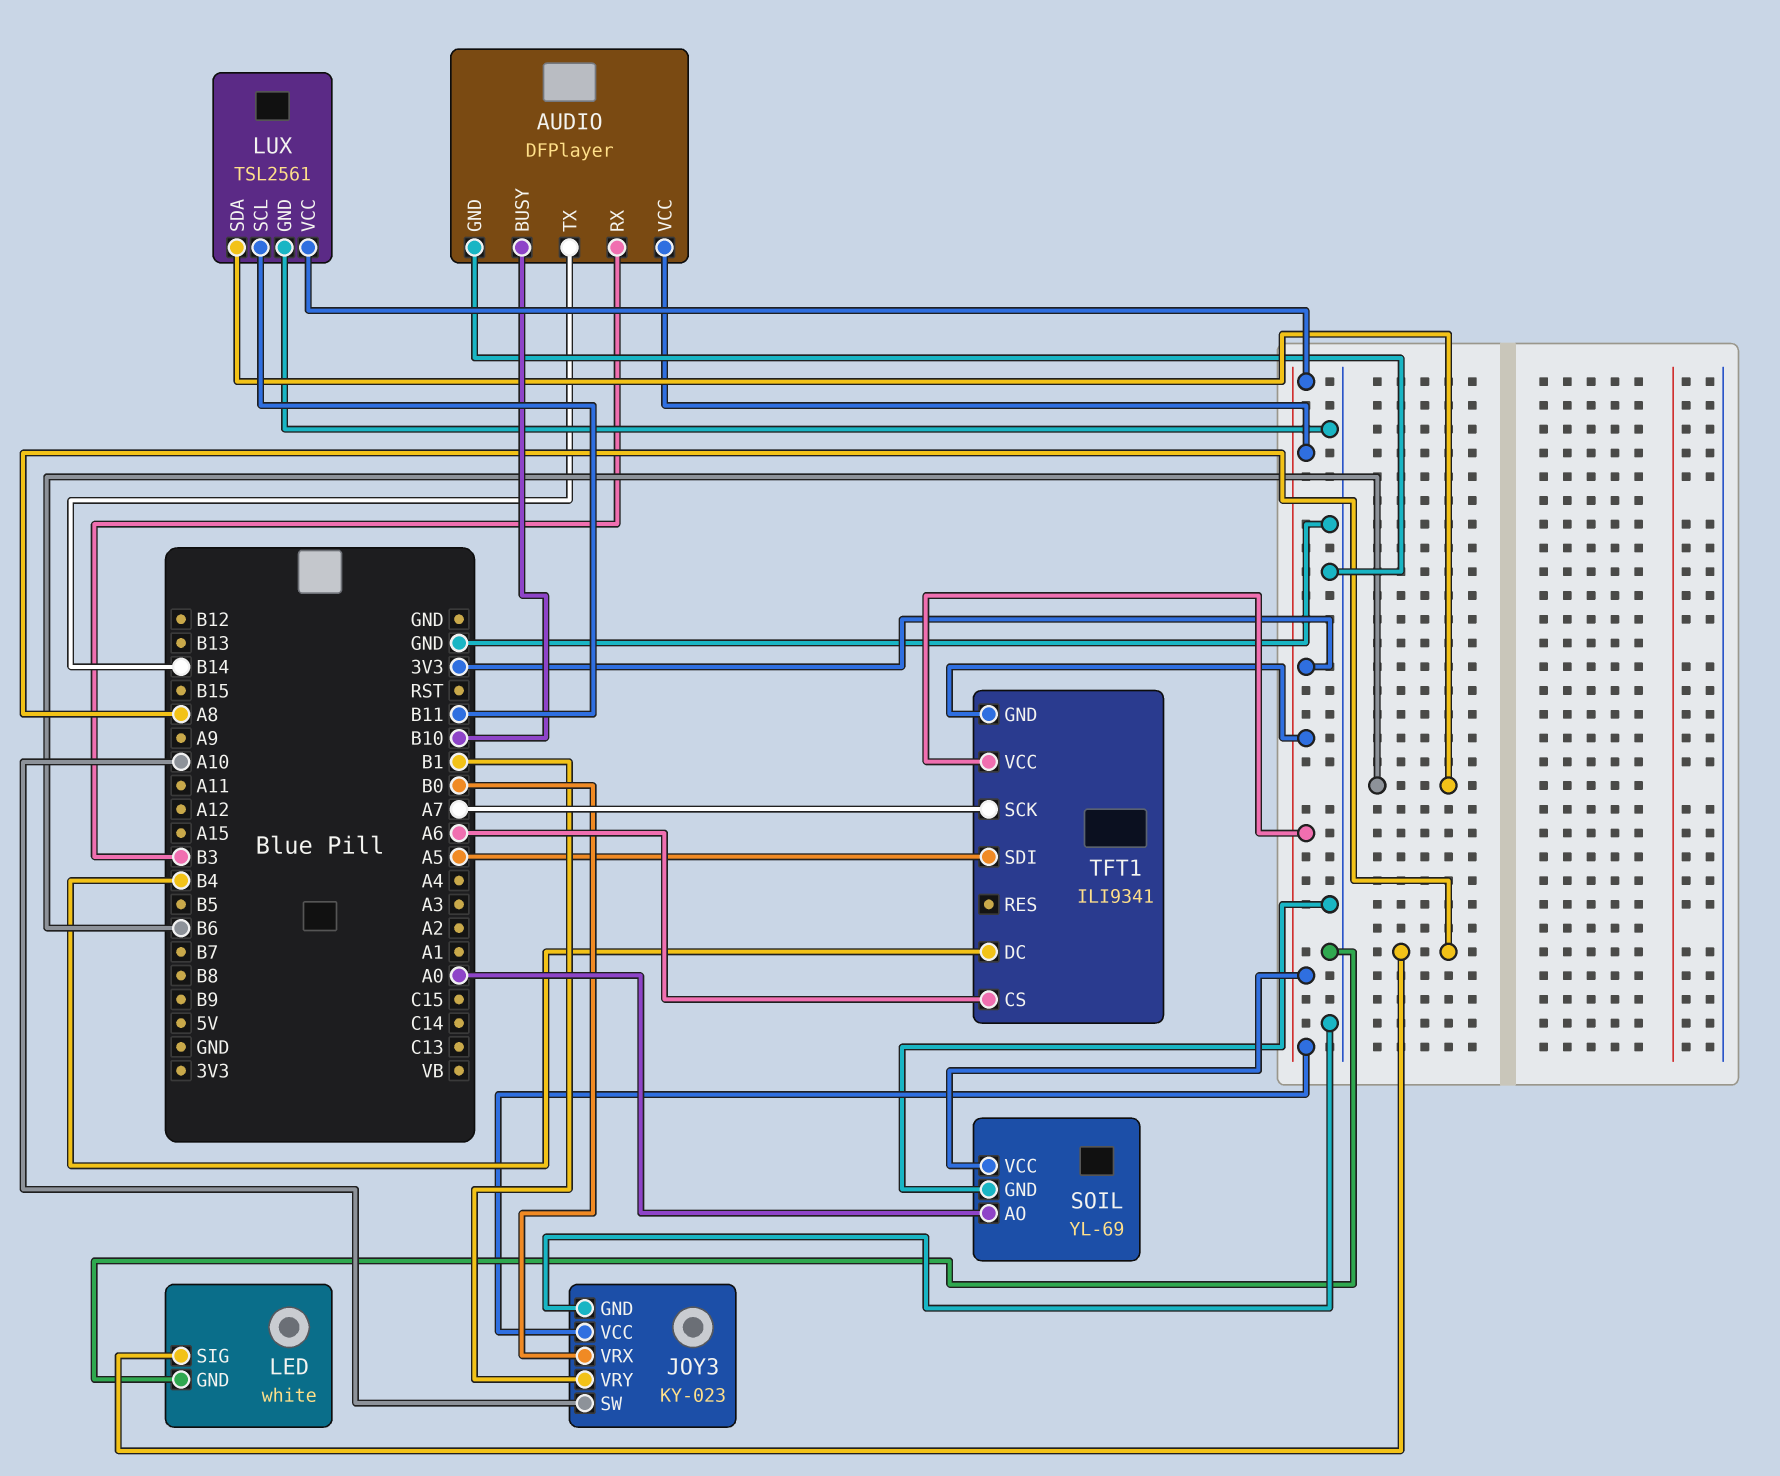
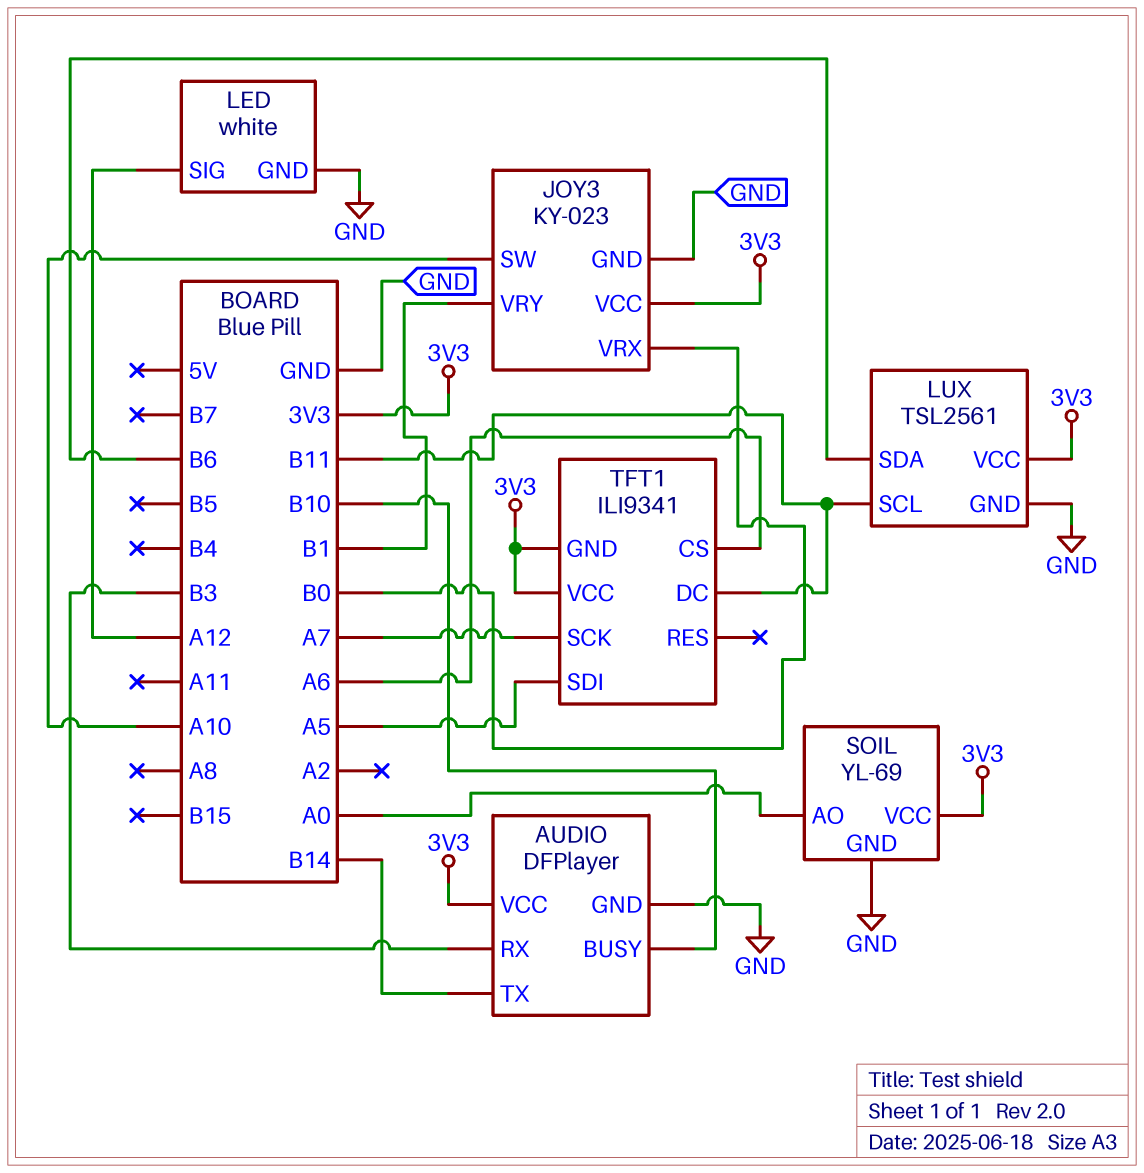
LED pin SIG: A8 -> A12
TFT1 pin DC: B4 -> B11

